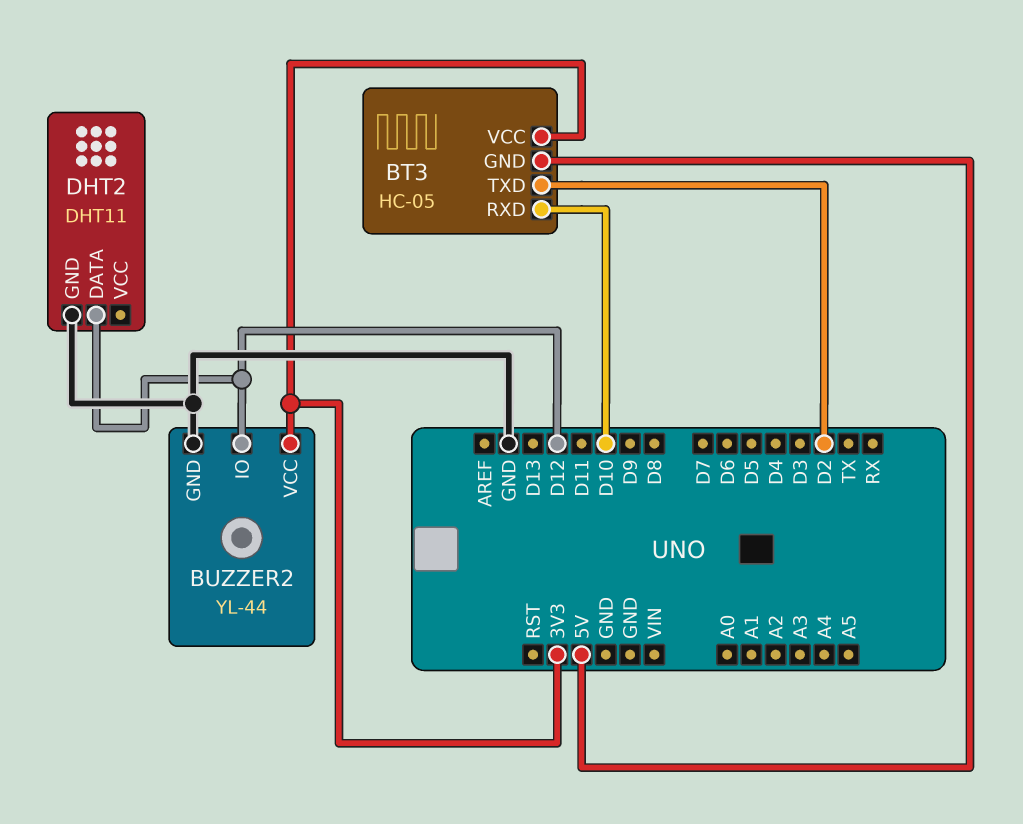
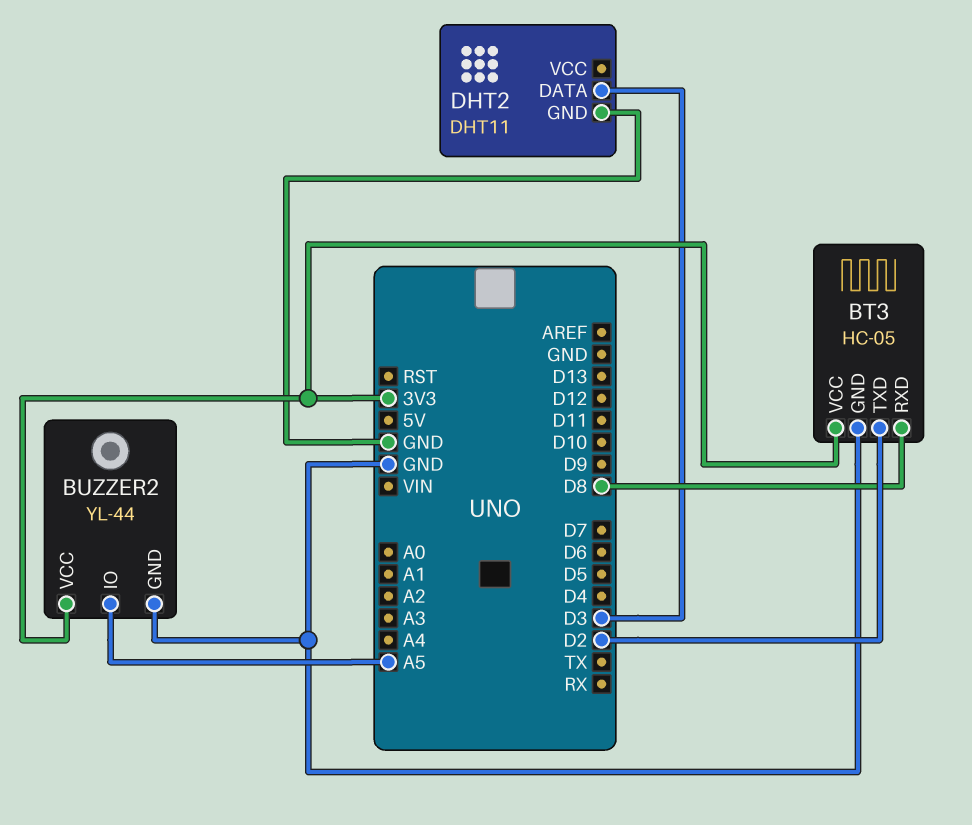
BT3 pin GND: 5V -> GND
BT3 pin RXD: D10 -> D8
BUZZER2 pin IO: D12 -> A5
DHT2 pin DATA: D12 -> D3

